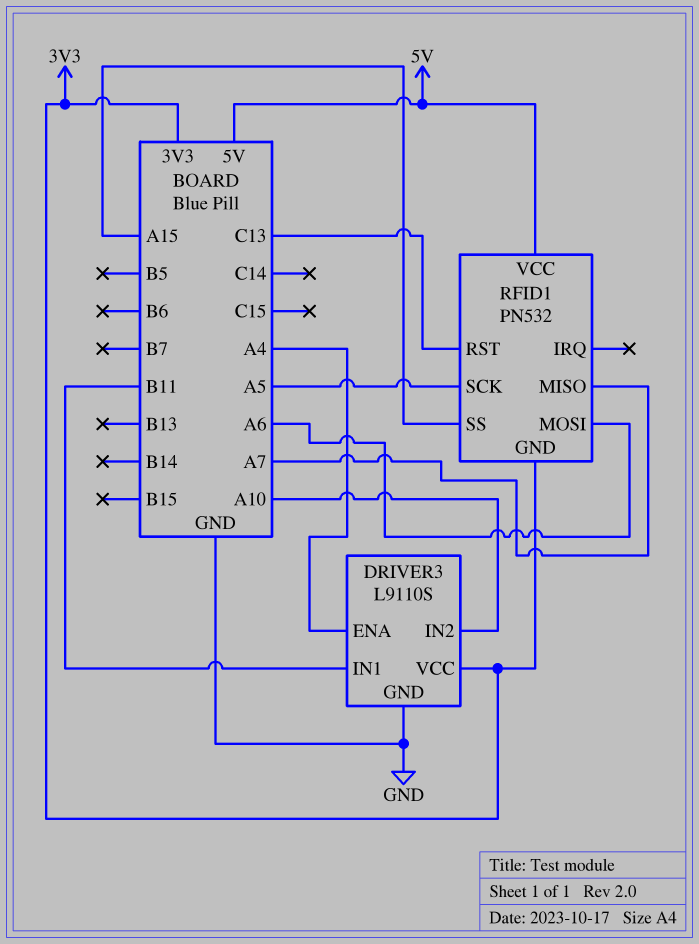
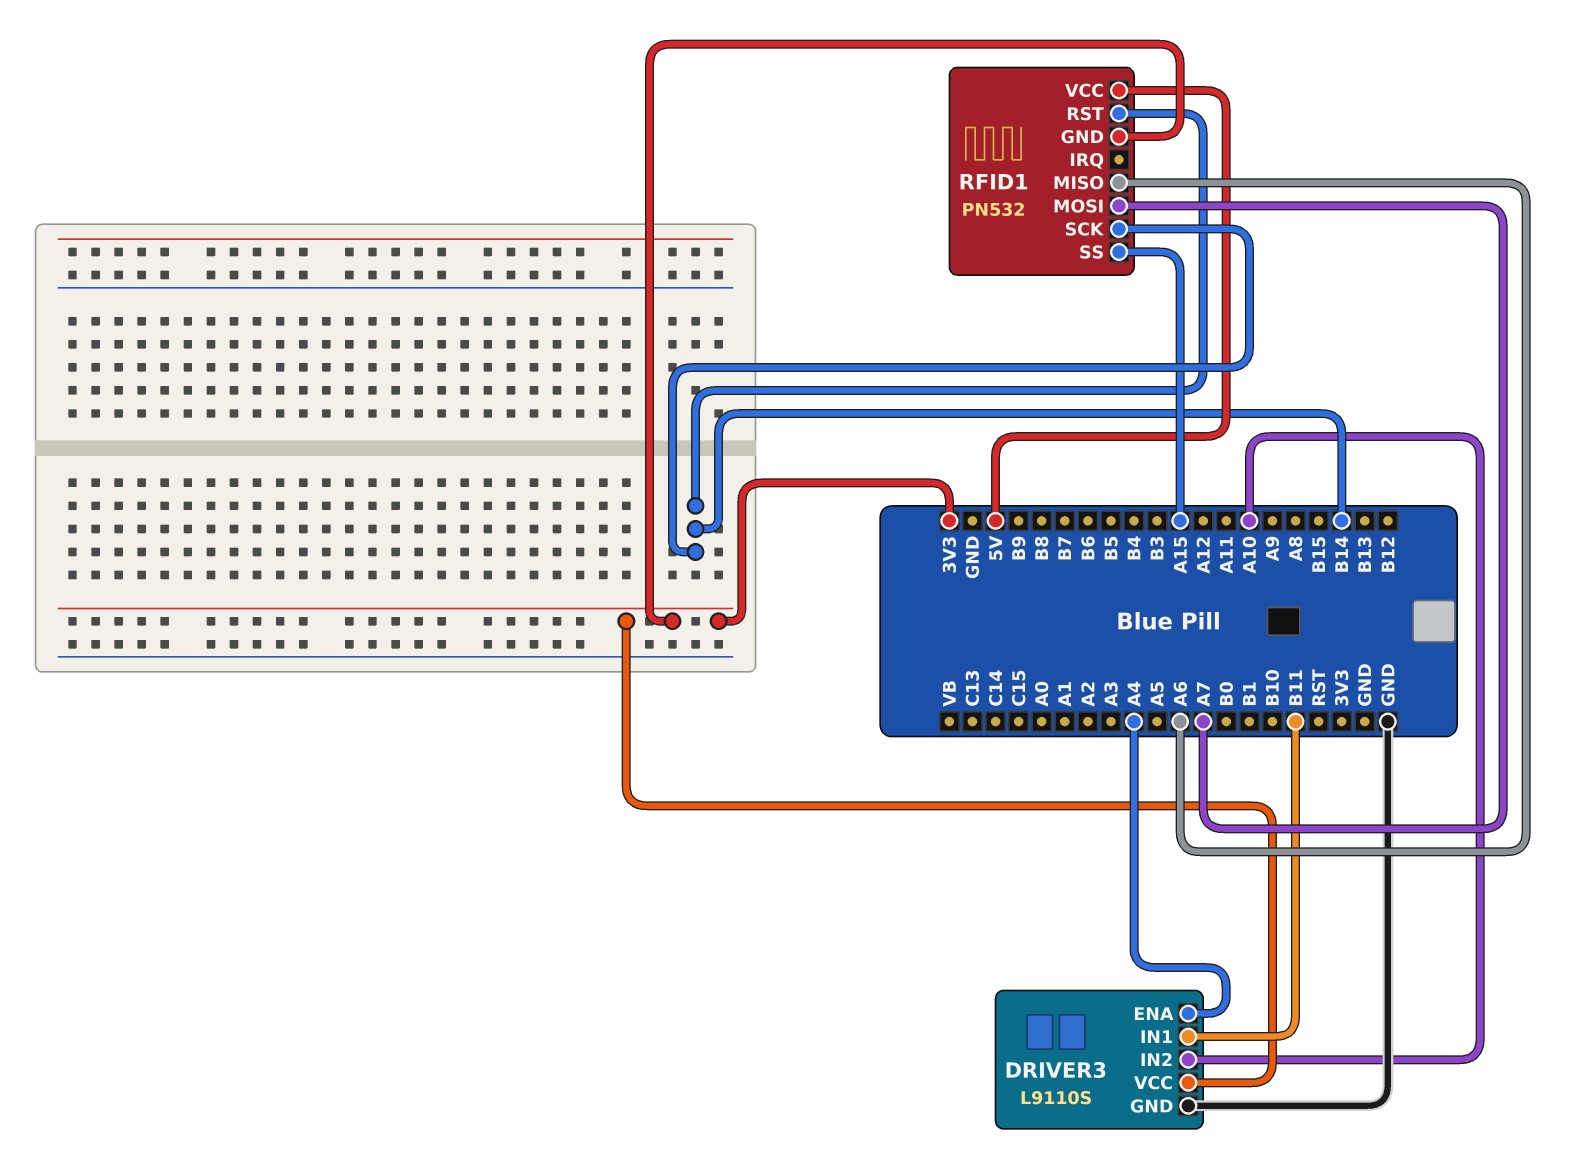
RFID1 pin MISO: A7 -> A6
RFID1 pin MOSI: A6 -> A7
RFID1 pin RST: C13 -> B14
RFID1 pin SCK: A5 -> B14

